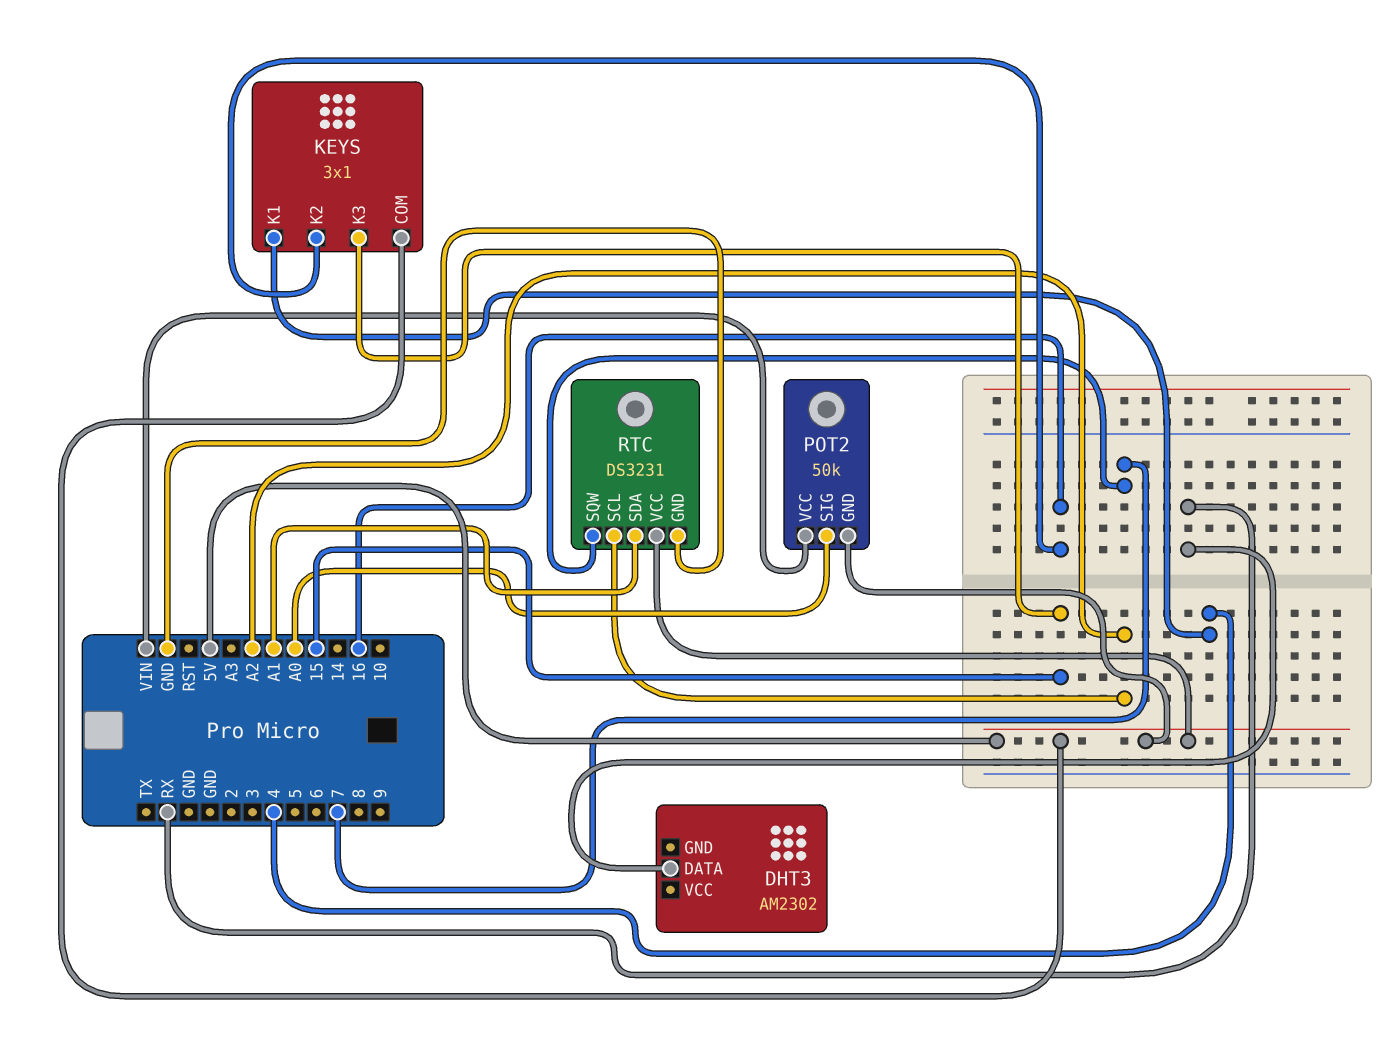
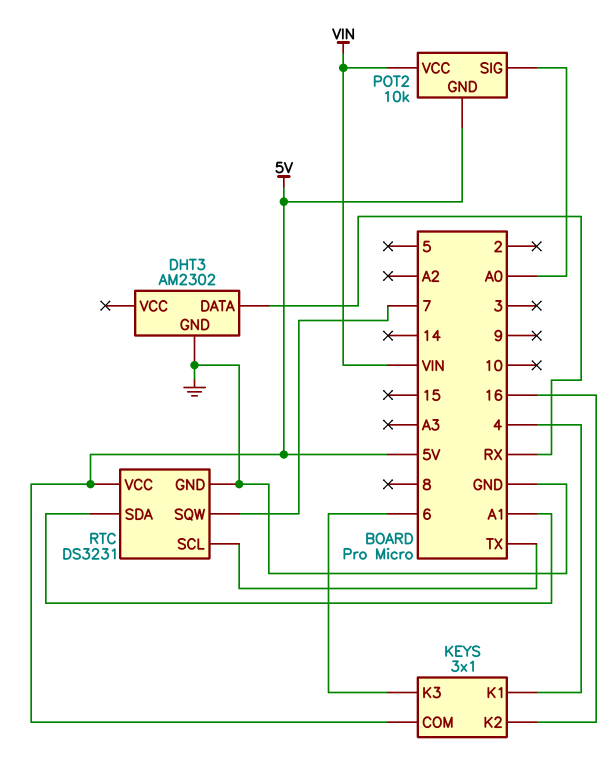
DHT3 pin GND: none -> GND
KEYS pin K3: 15 -> 6
POT2: 50k -> 10k
RTC pin SCL: A2 -> TX

